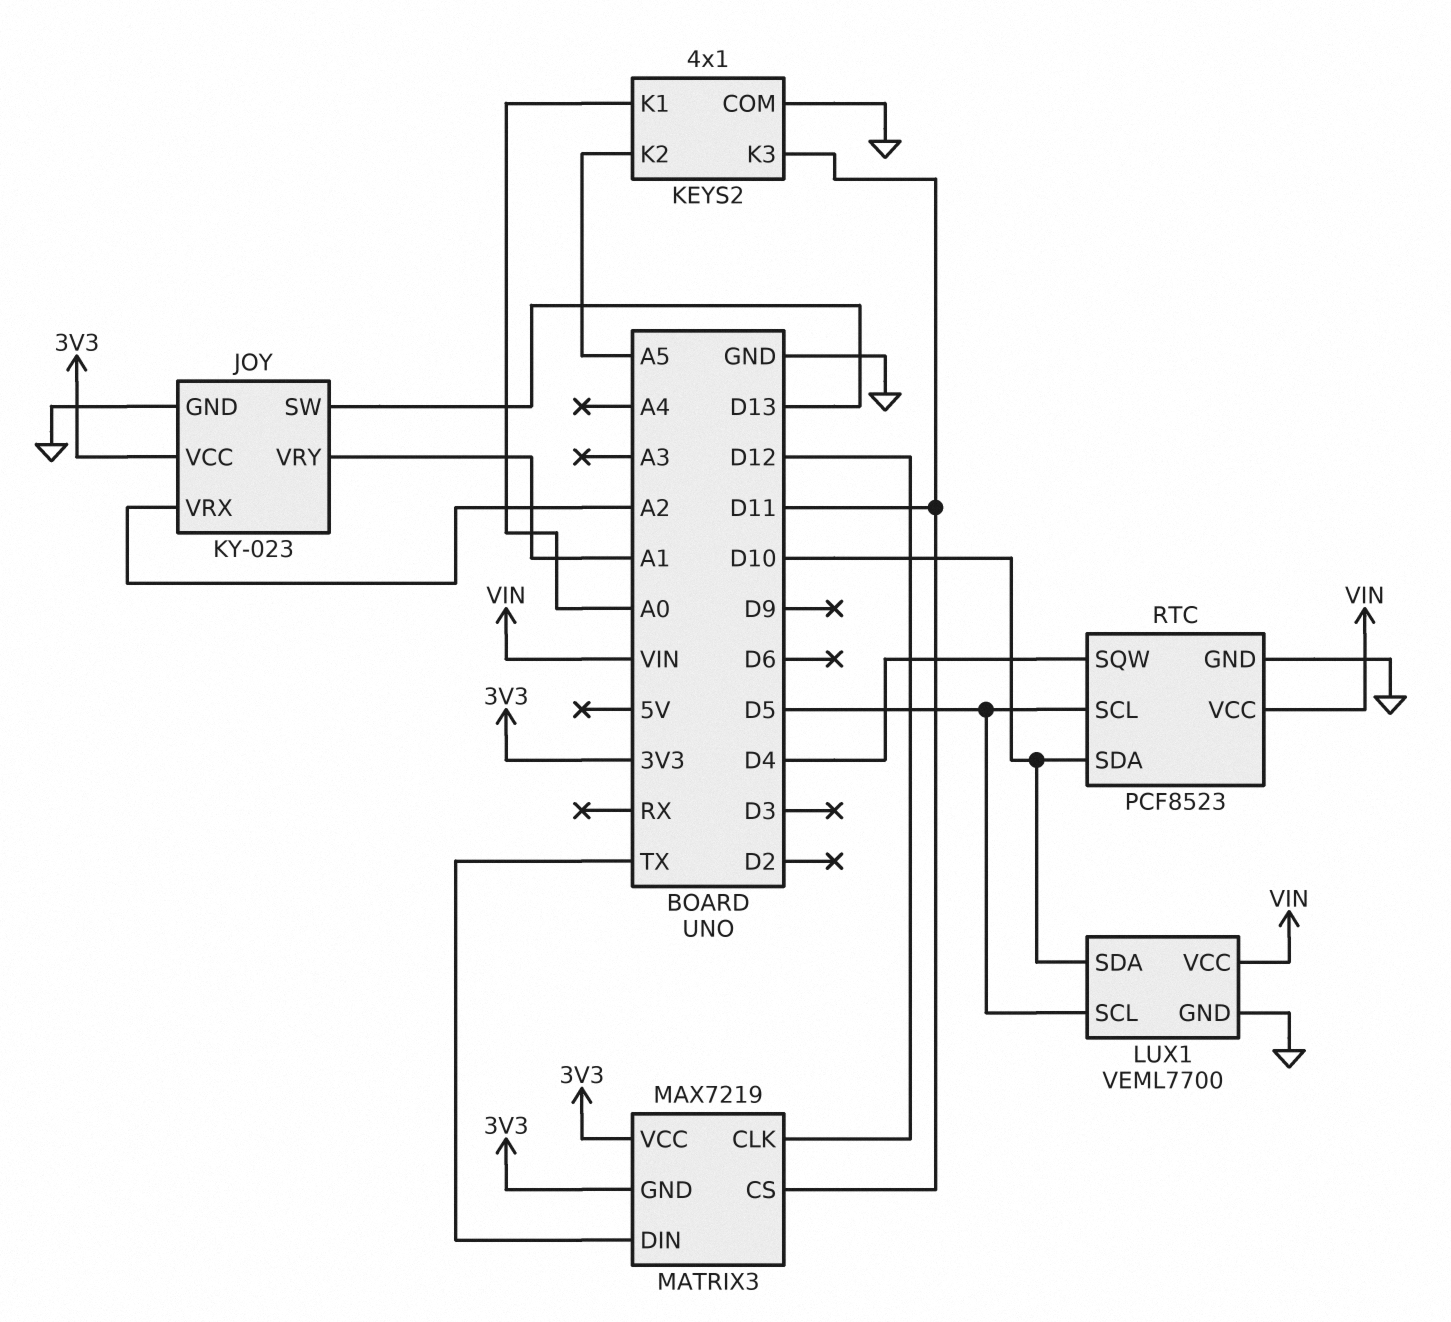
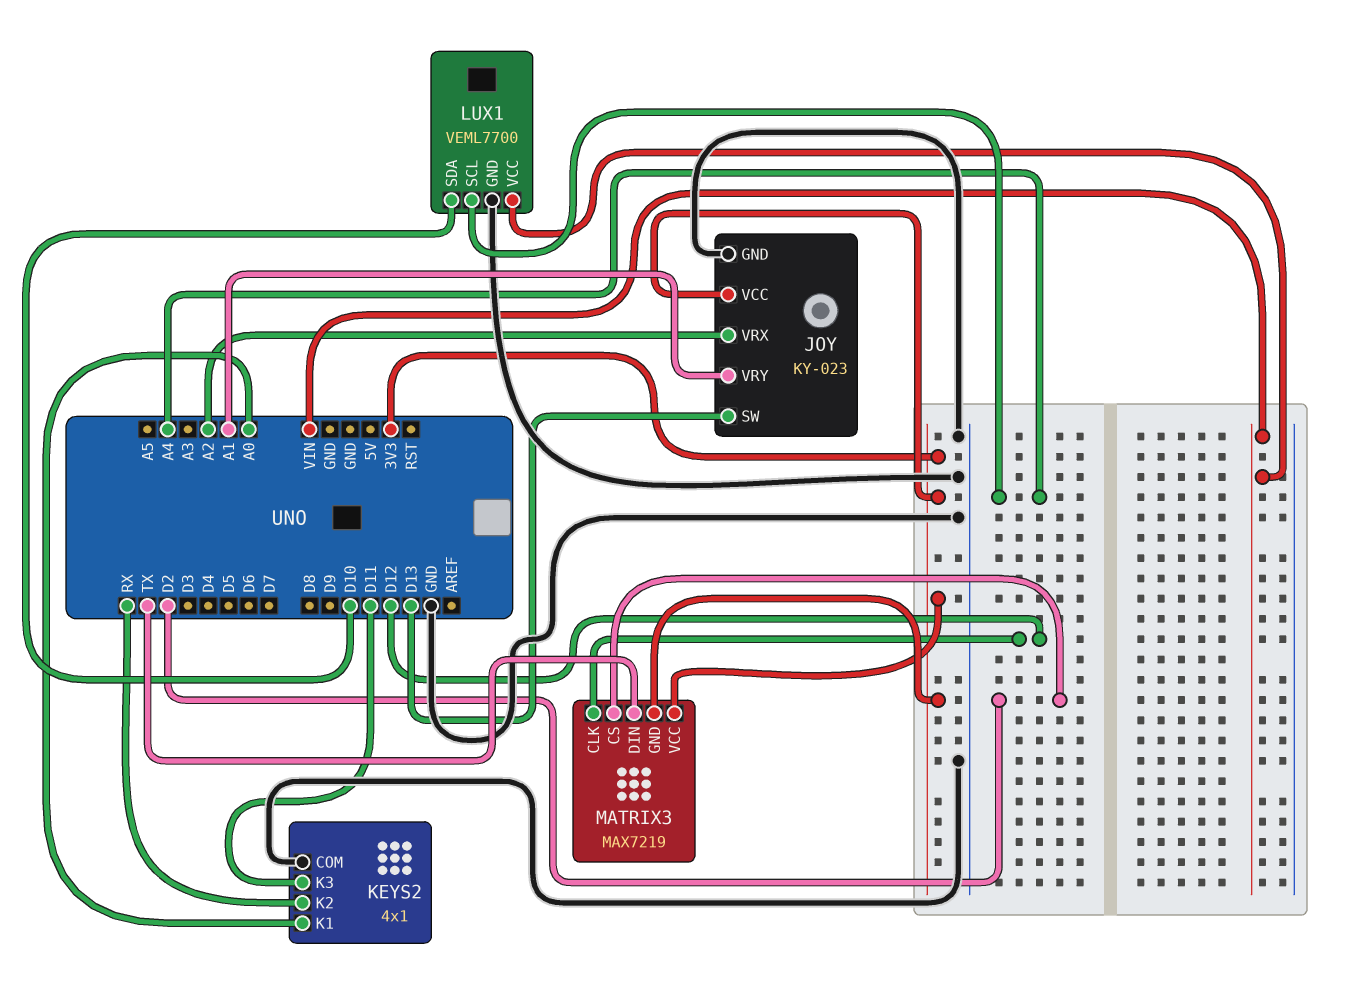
KEYS2 pin K2: A5 -> RX
LUX1 pin SCL: D5 -> A4
MATRIX3 pin CS: D11 -> D2
RTC: PCF8523 -> none
RTC pin GND: GND -> none
RTC pin SCL: D5 -> none
RTC pin SDA: D10 -> none
RTC pin SQW: D4 -> none
RTC pin VCC: VIN -> none

